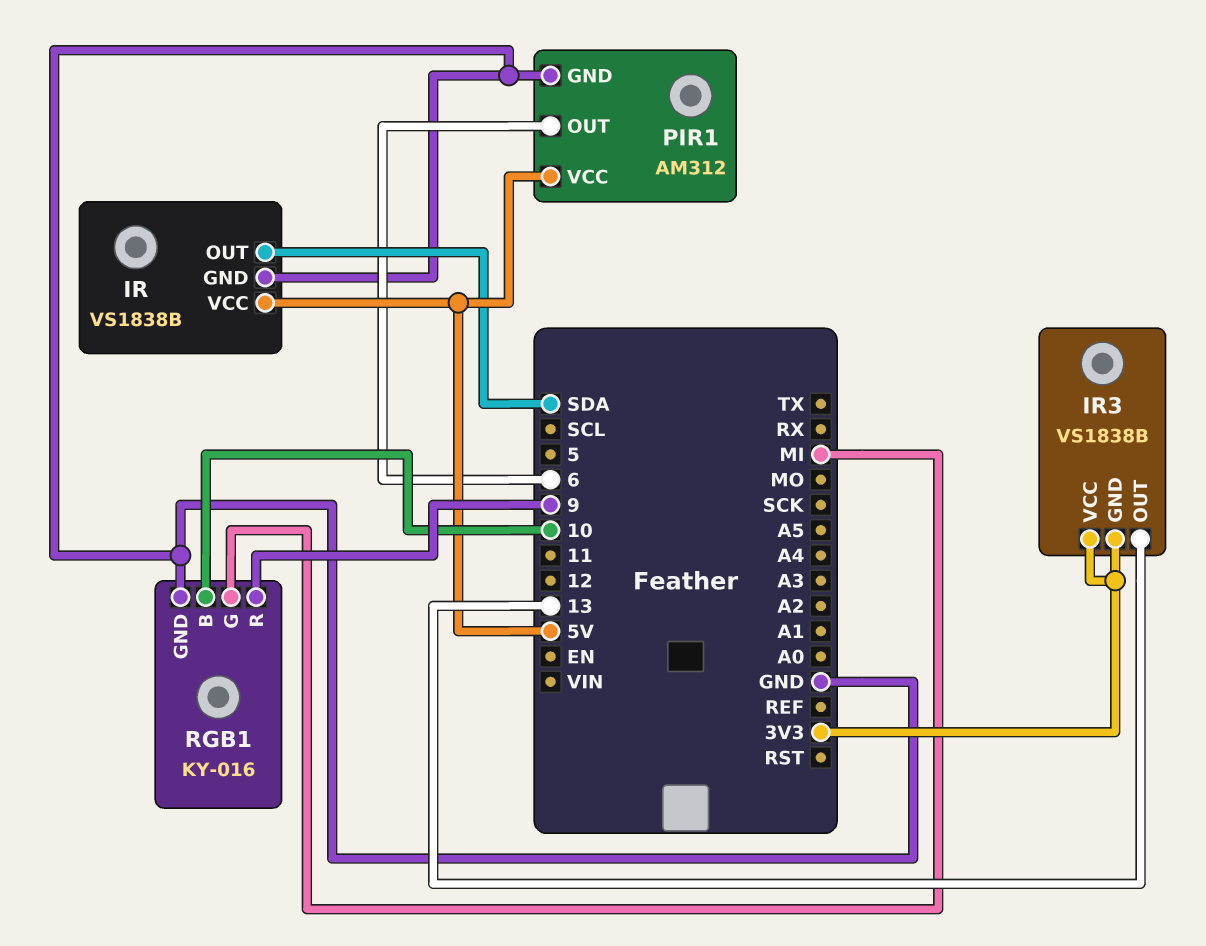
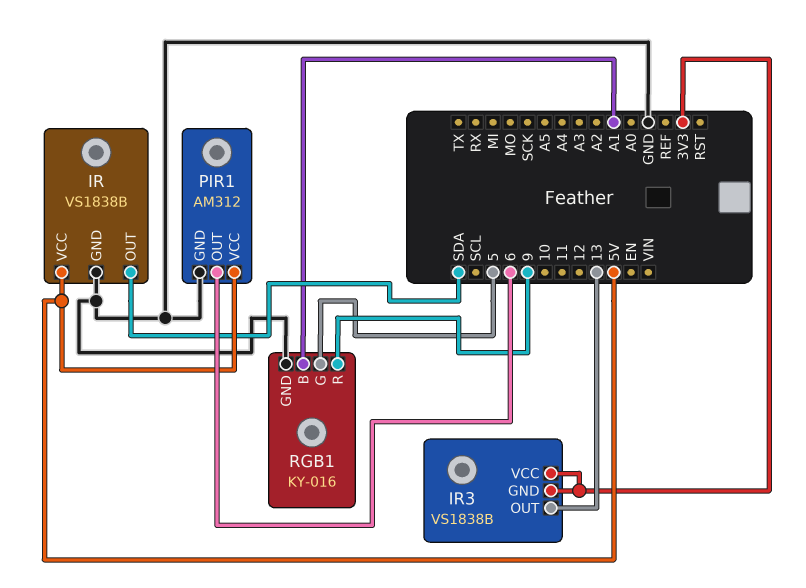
RGB1 pin B: 10 -> A1
RGB1 pin G: MI -> 5

